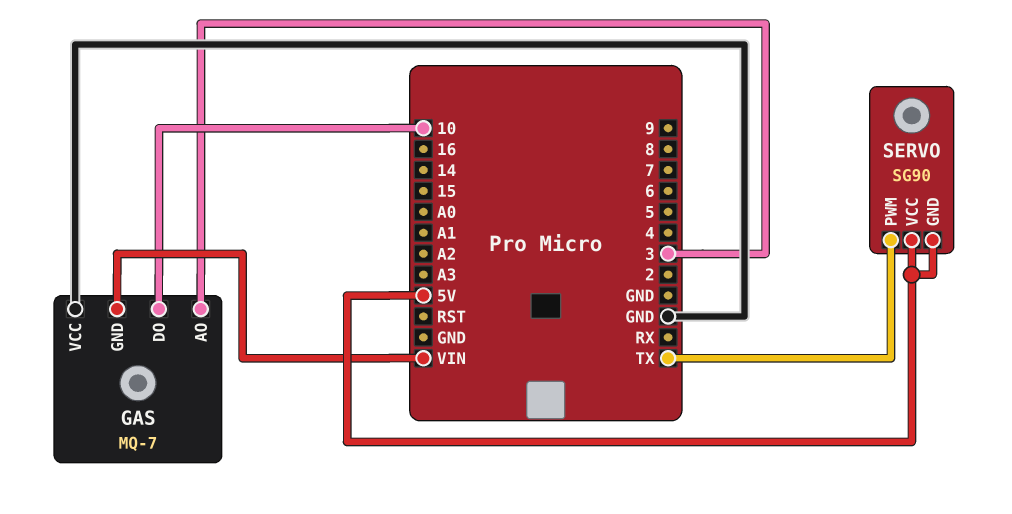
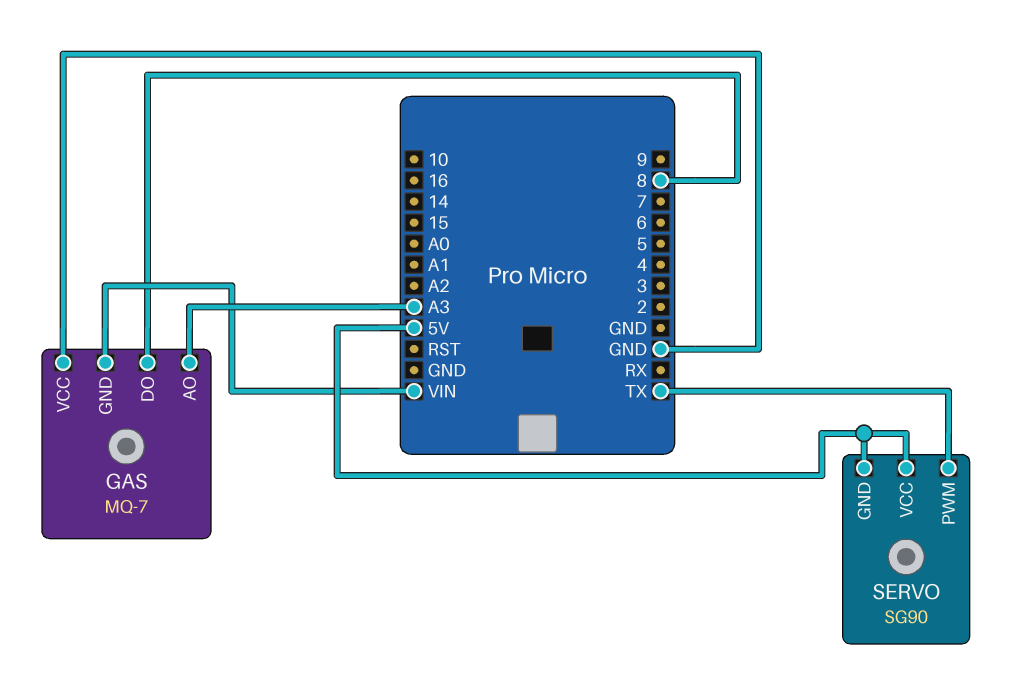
GAS pin AO: 3 -> A3
GAS pin DO: 10 -> 8

